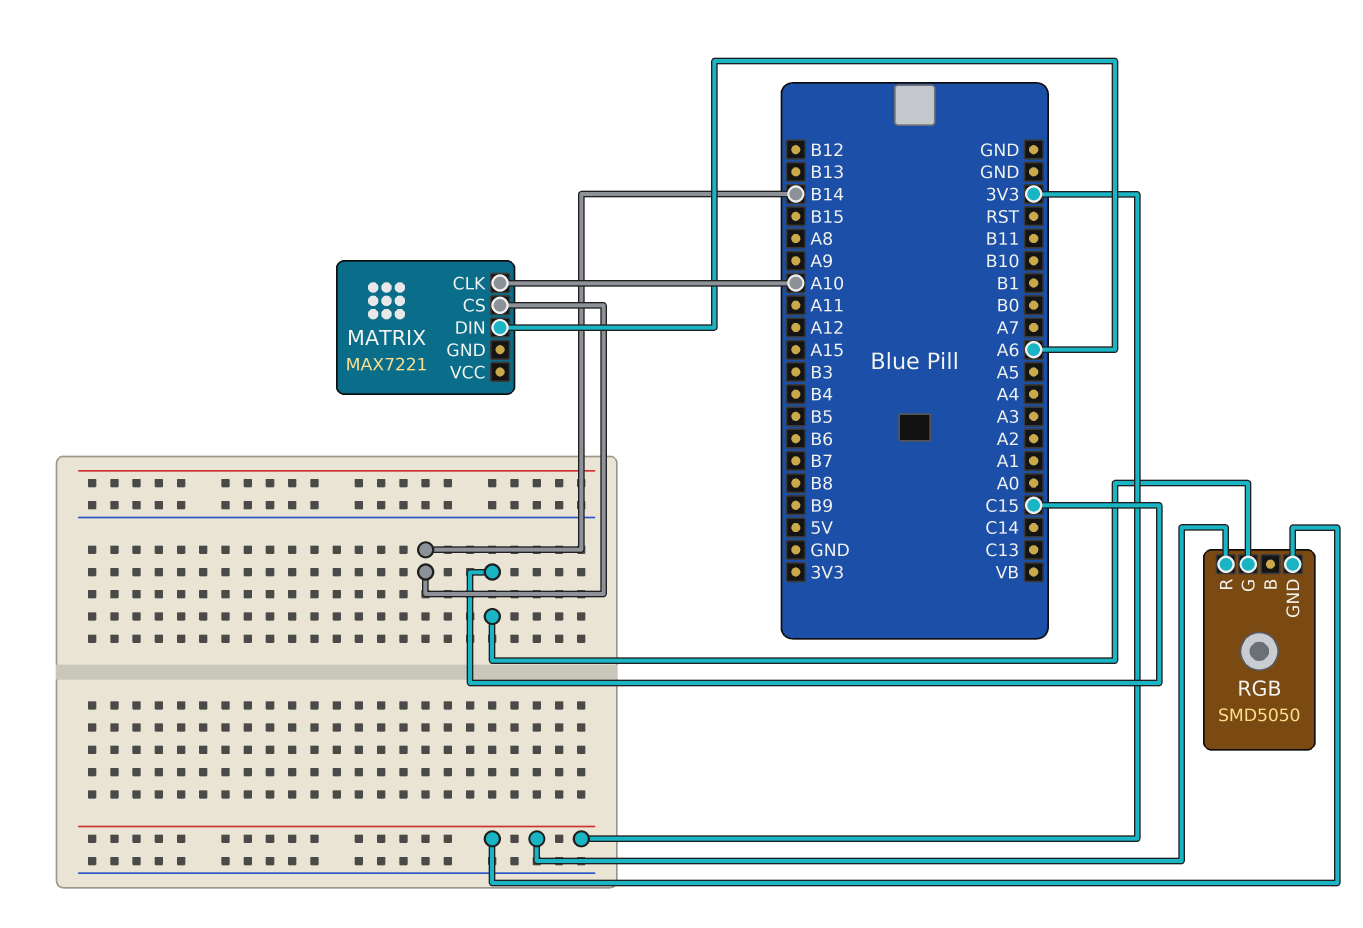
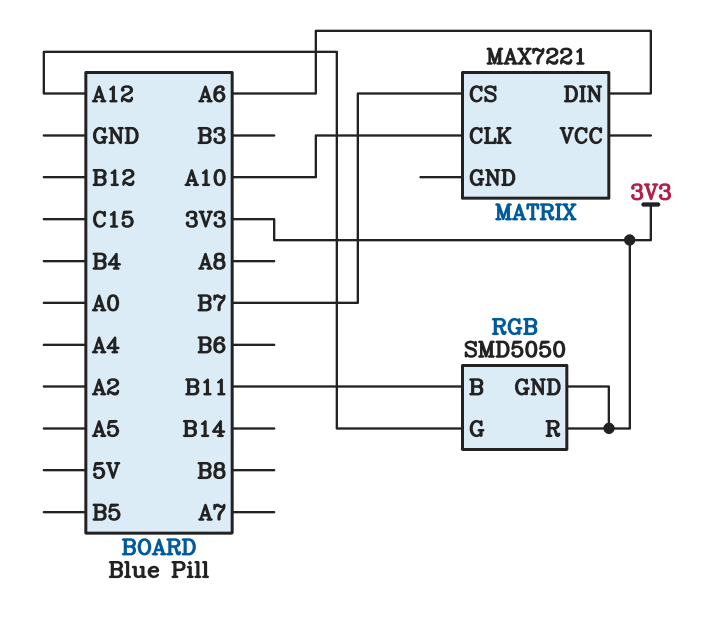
MATRIX pin CS: B14 -> B7
RGB pin B: none -> B11
RGB pin G: C15 -> A12

